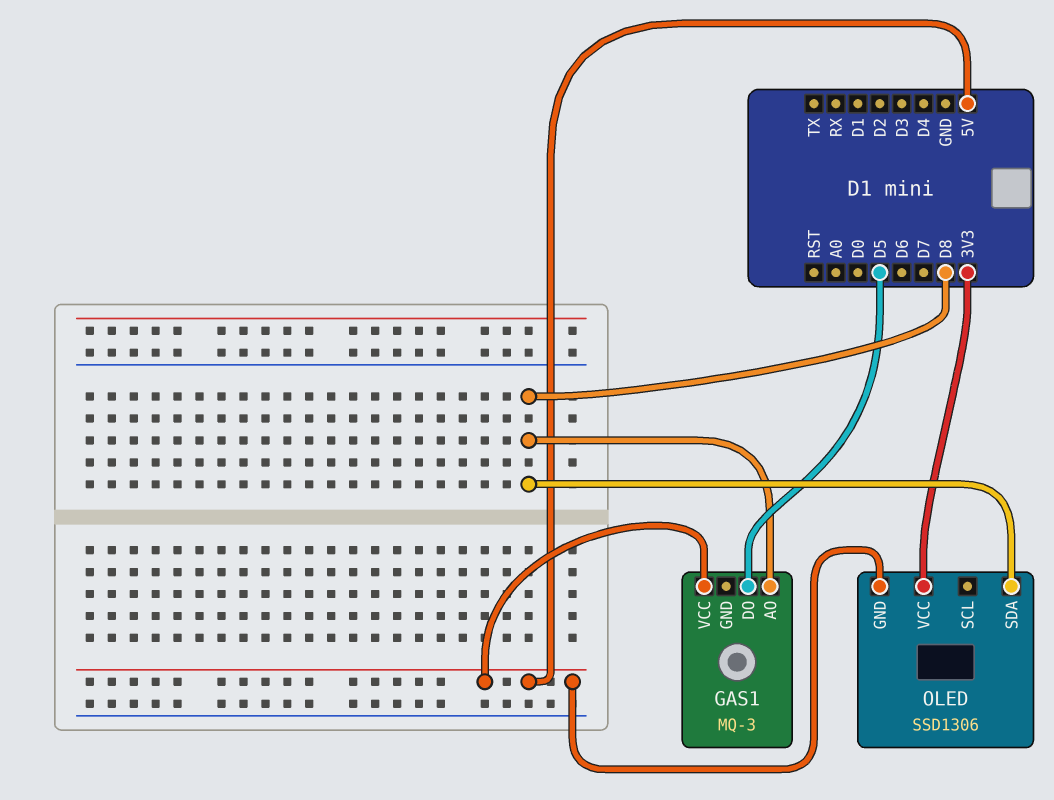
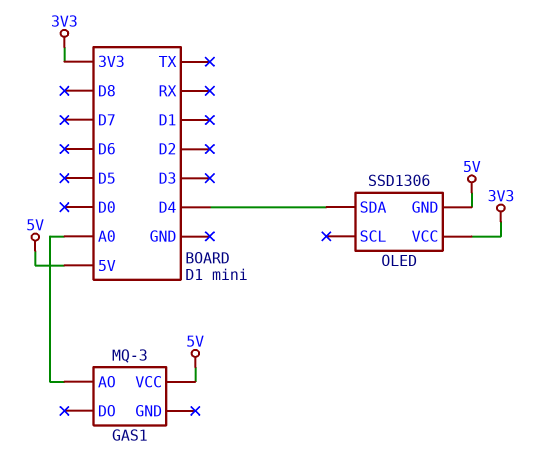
GAS1 pin AO: D8 -> A0
GAS1 pin DO: D5 -> none
OLED pin SDA: D8 -> D4

